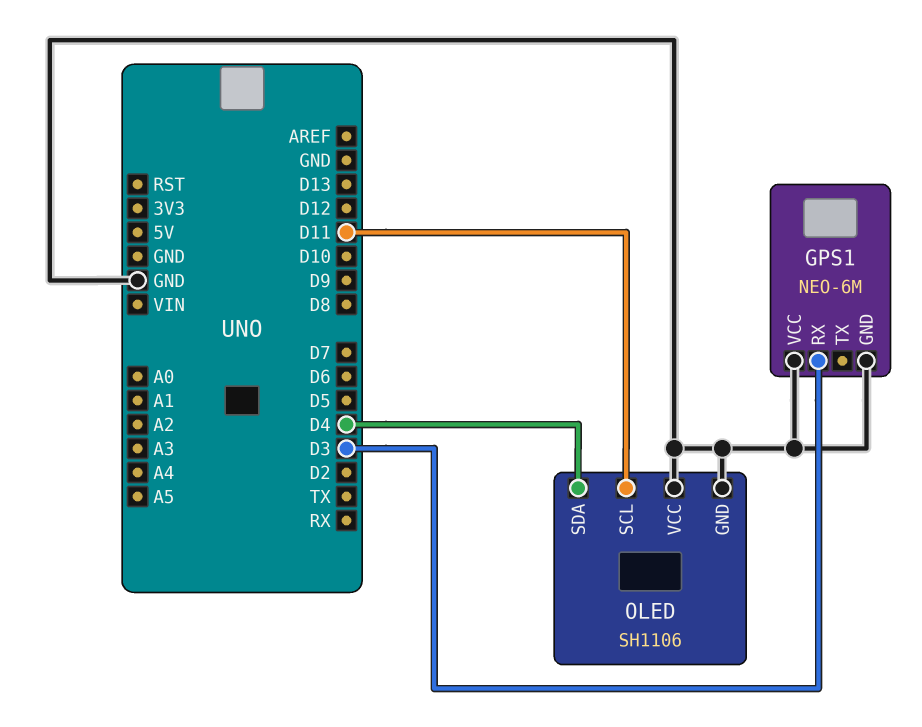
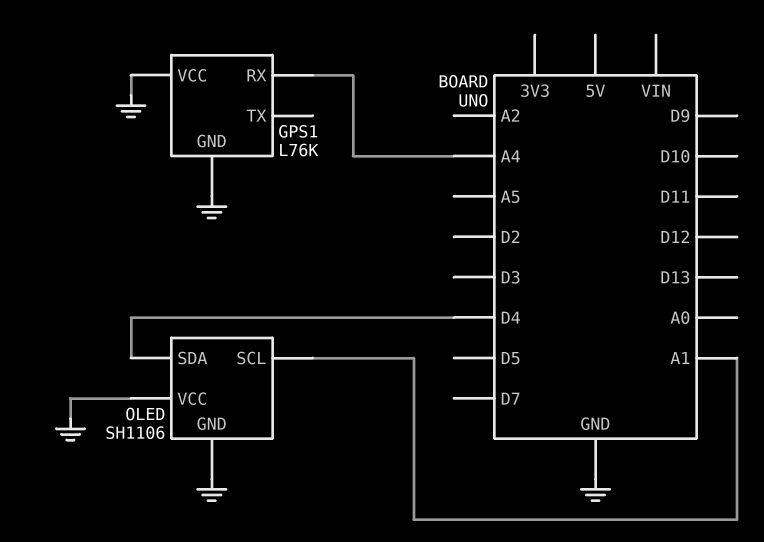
GPS1: NEO-6M -> L76K
GPS1 pin RX: D3 -> A4
OLED pin SCL: D11 -> A1

